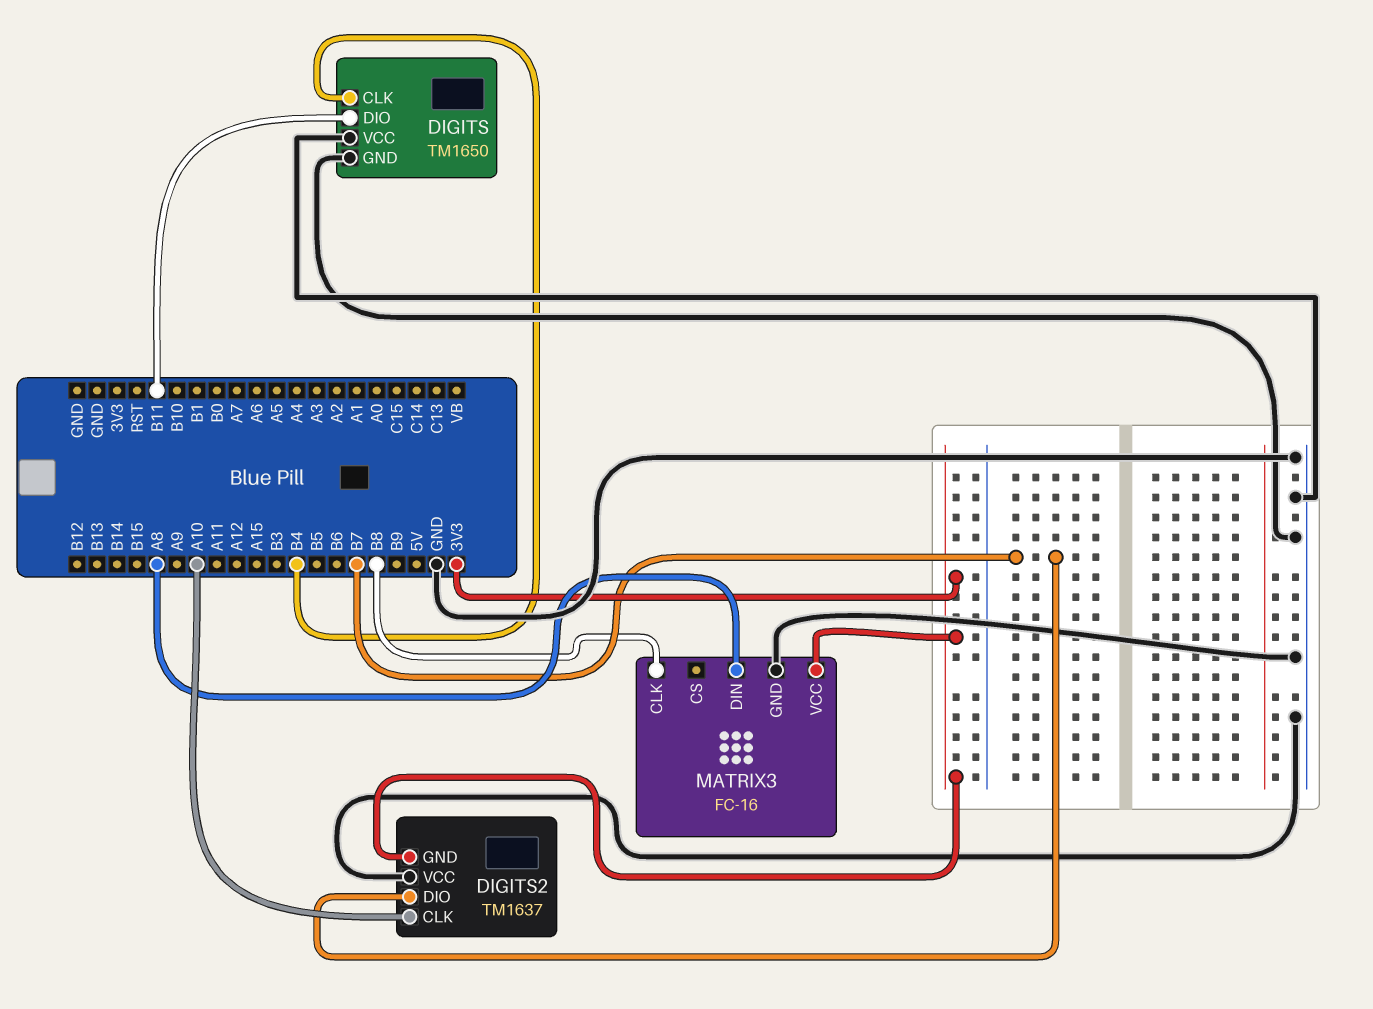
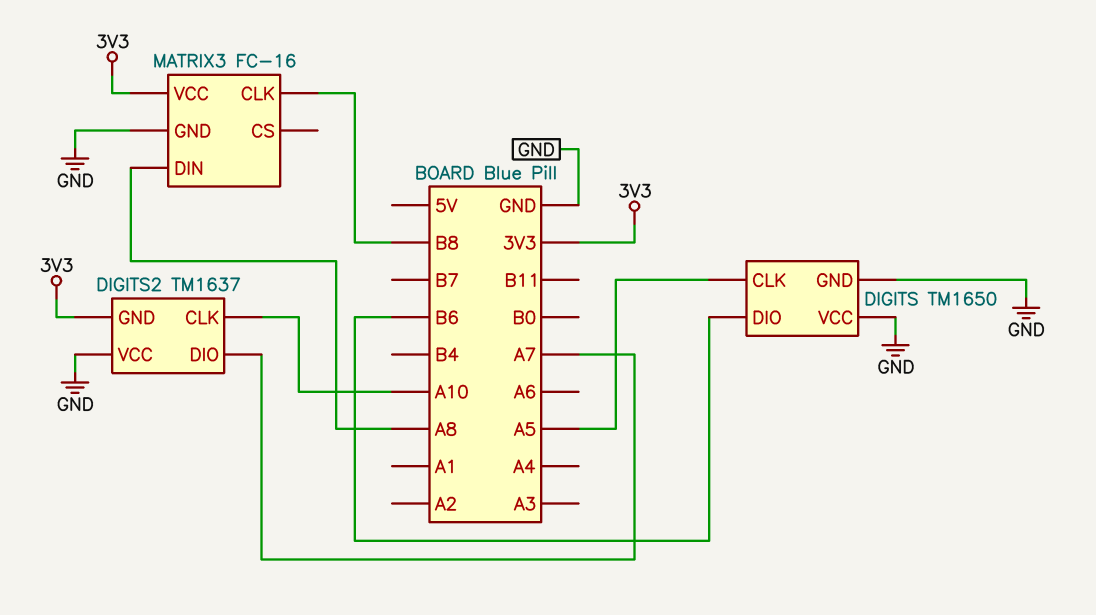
DIGITS pin CLK: B4 -> A5
DIGITS pin DIO: B11 -> B6
DIGITS2 pin DIO: B7 -> A7

